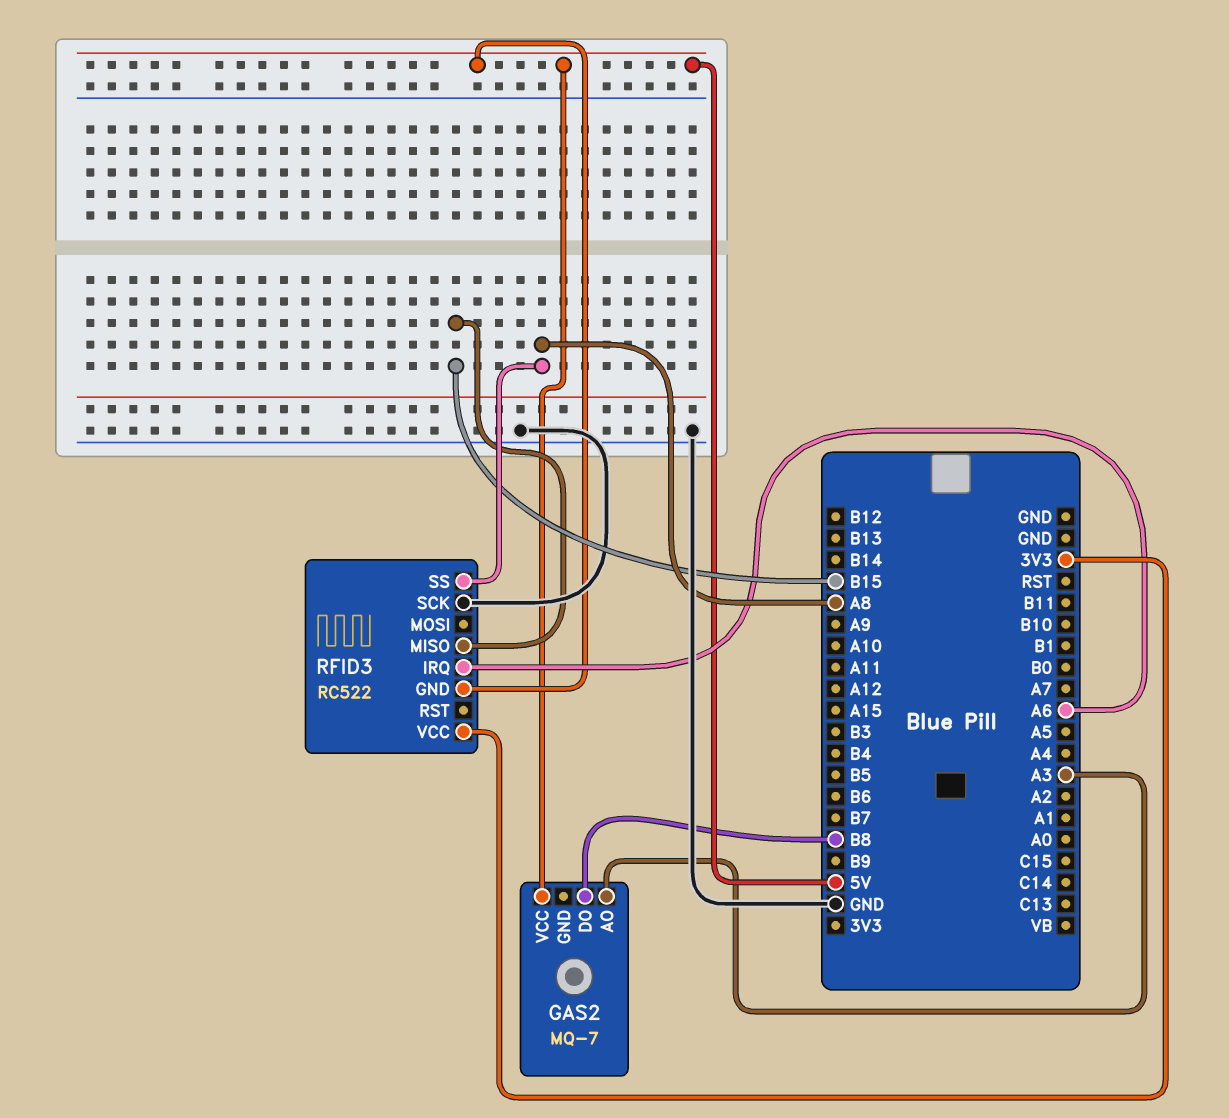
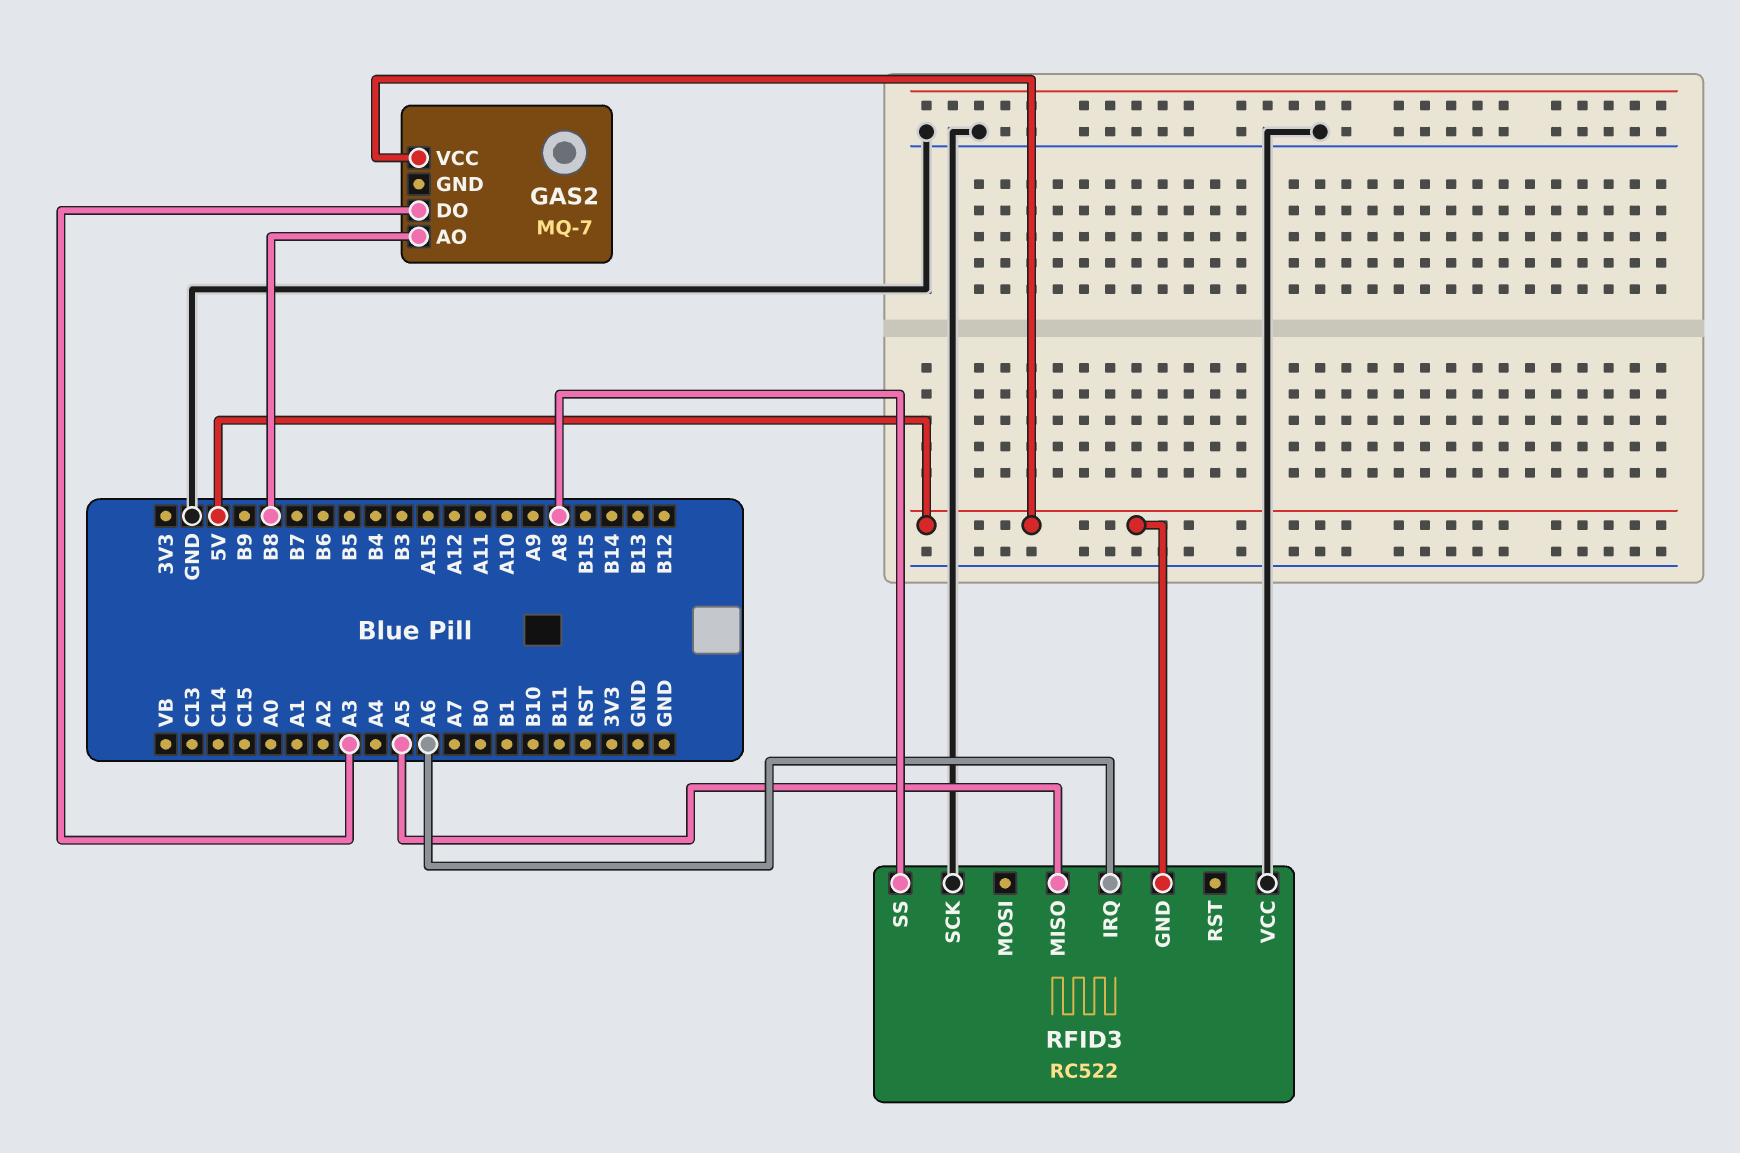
GAS2 pin AO: A3 -> B8
GAS2 pin DO: B8 -> A3
RFID3 pin MISO: B15 -> A5
RFID3 pin VCC: 3V3 -> GND

